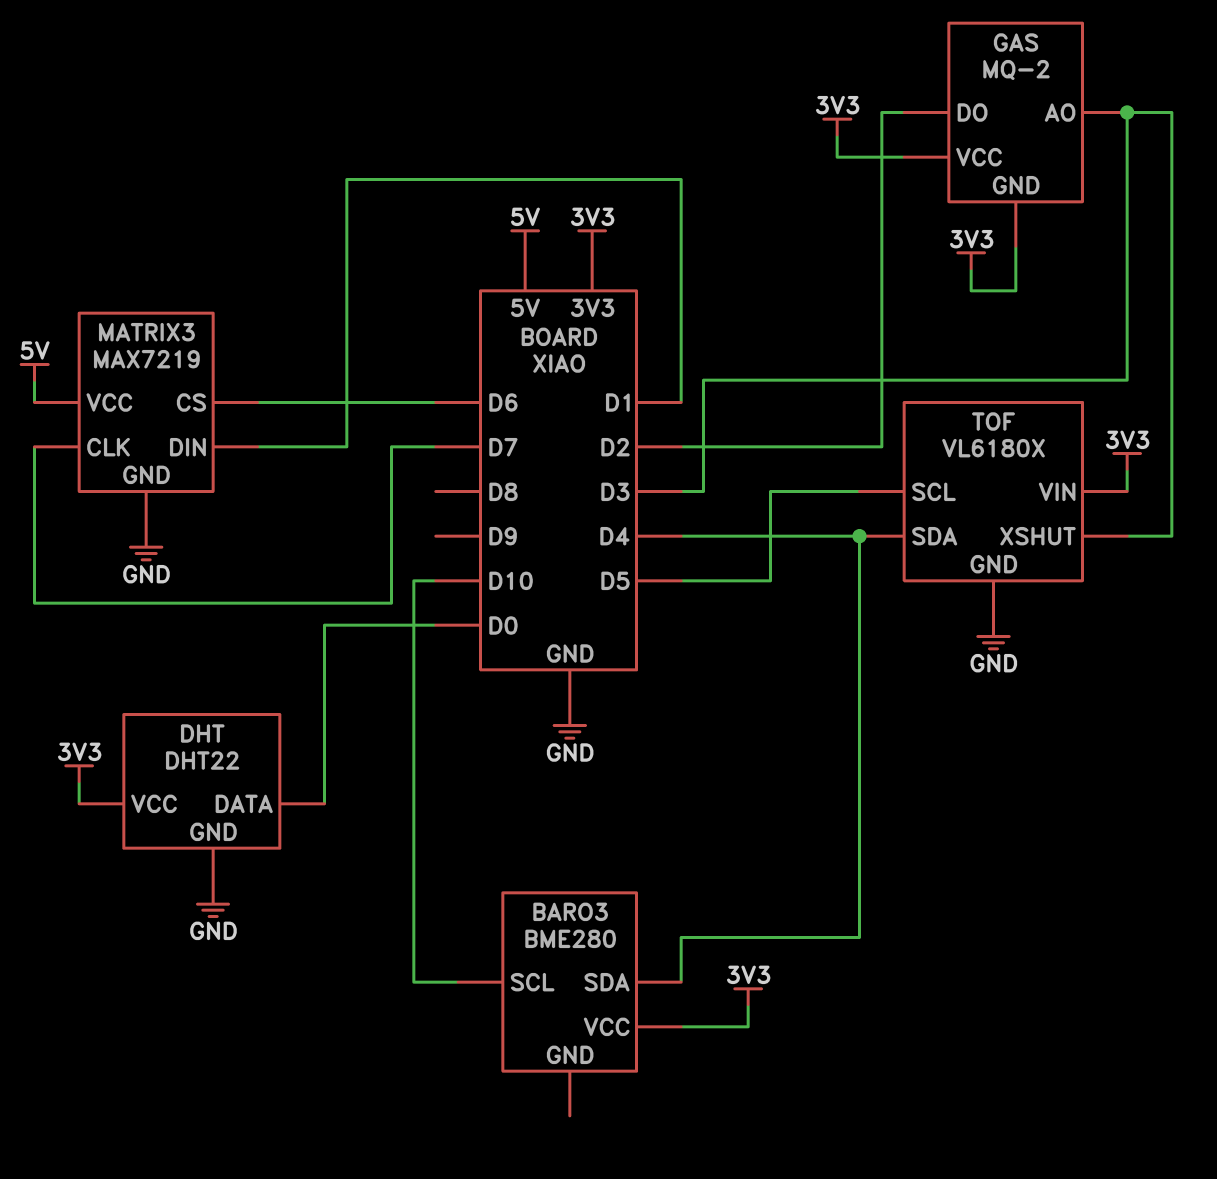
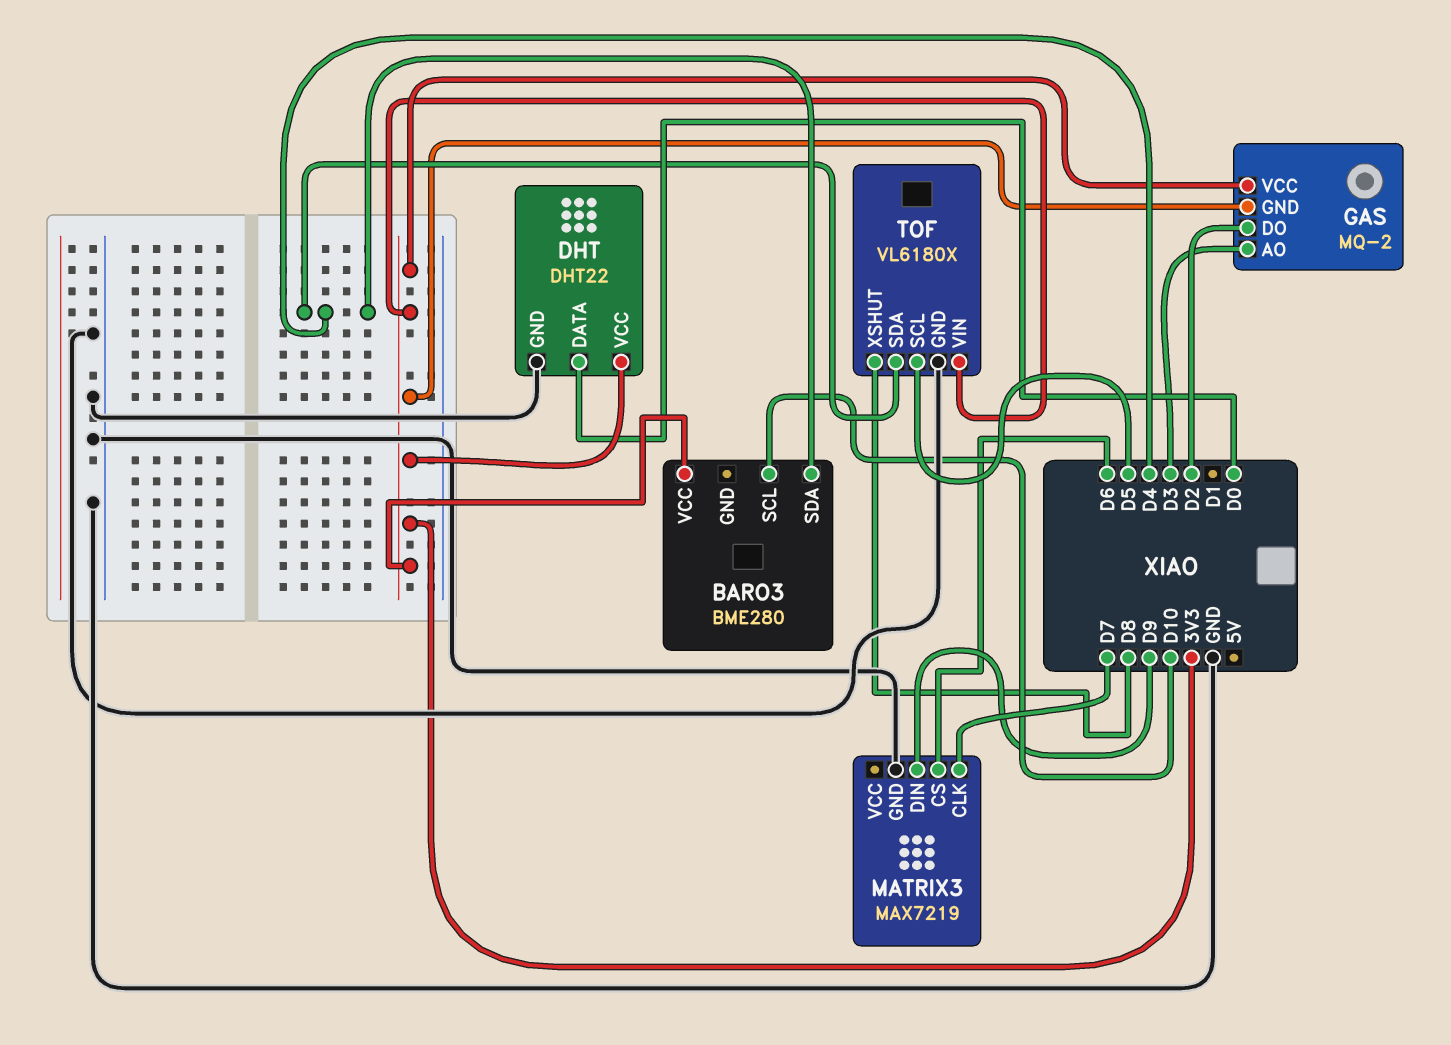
MATRIX3 pin DIN: D1 -> D9
MATRIX3 pin VCC: 5V -> none
TOF pin XSHUT: D3 -> D8

